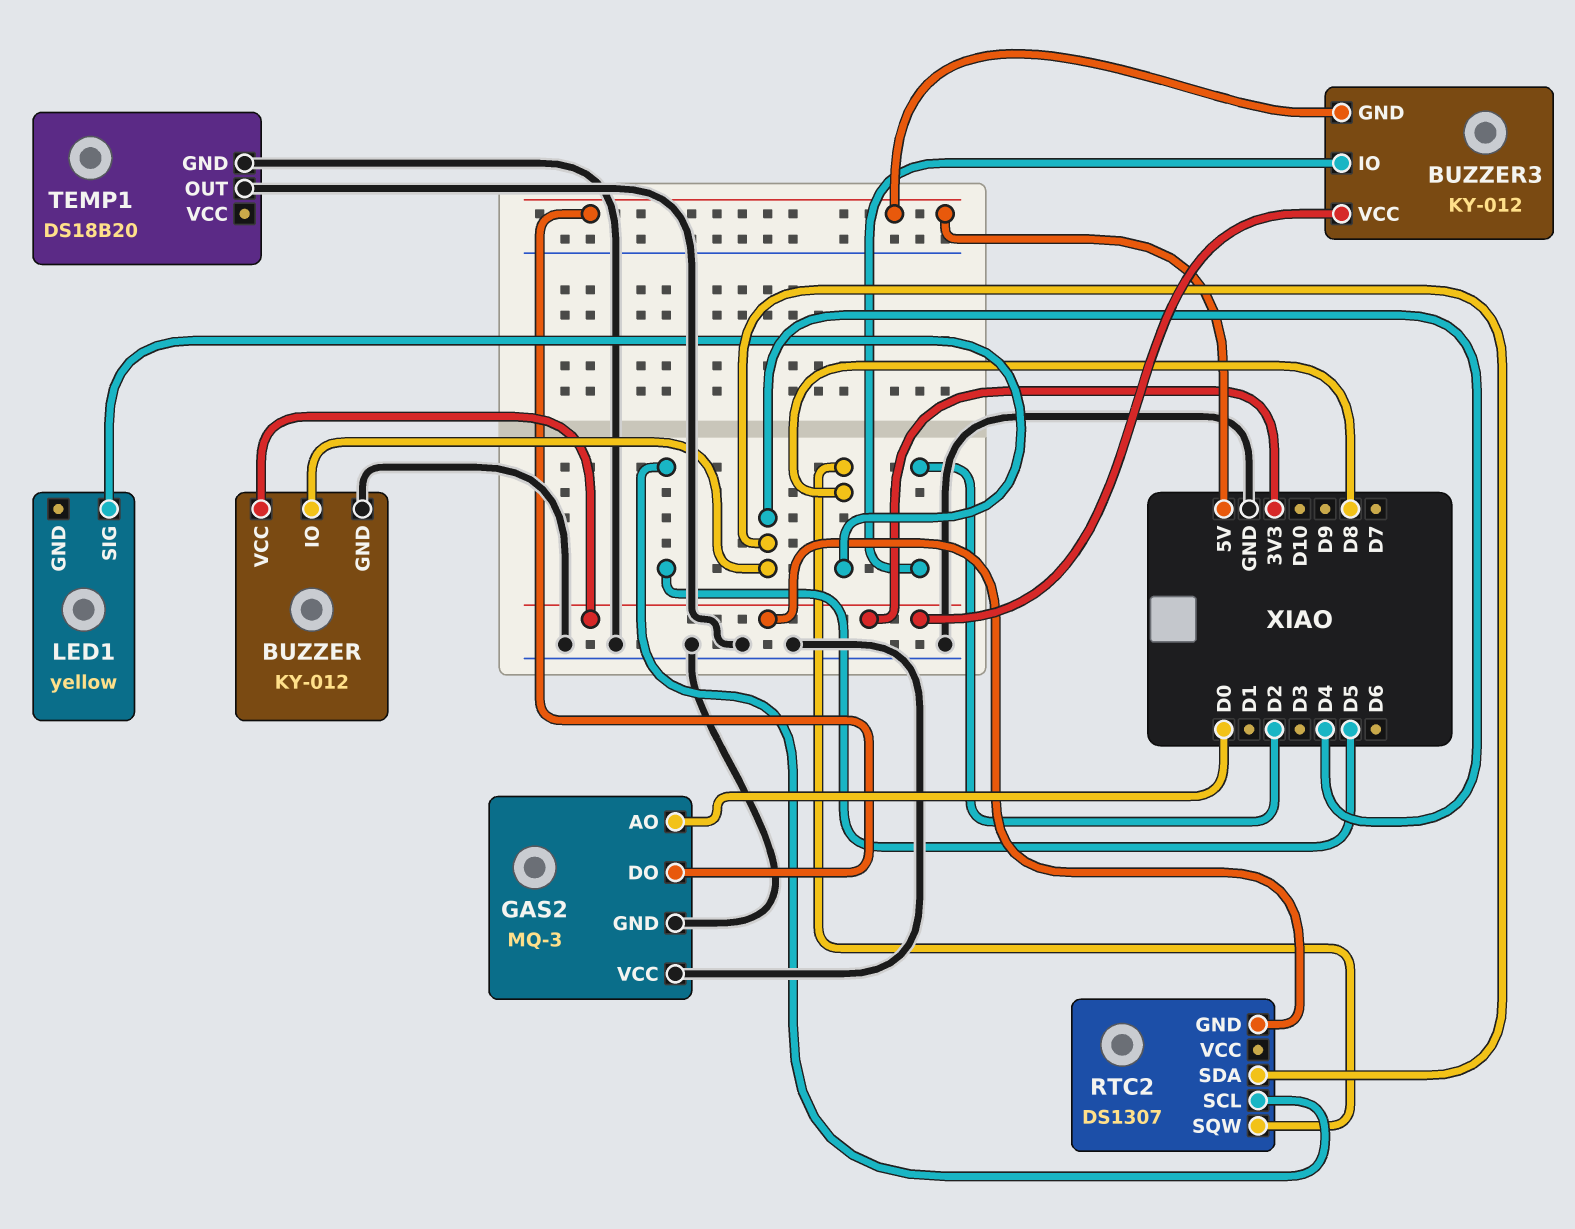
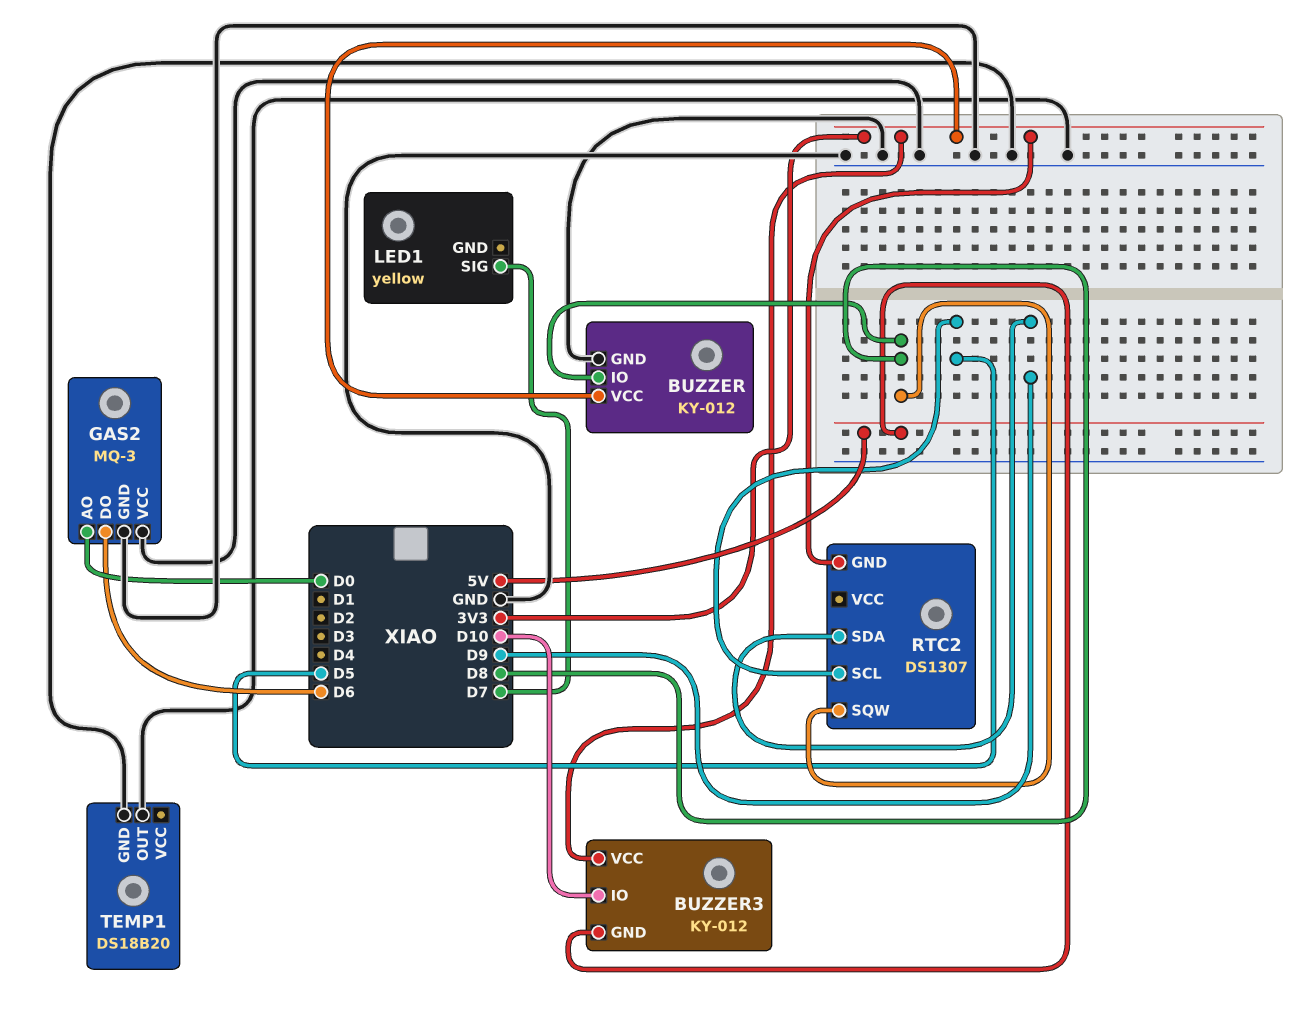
BUZZER pin IO: D4 -> D8
BUZZER3 pin IO: D2 -> D10
GAS2 pin DO: 5V -> D6
LED1 pin SIG: D8 -> D7
RTC2 pin SDA: D4 -> D9

